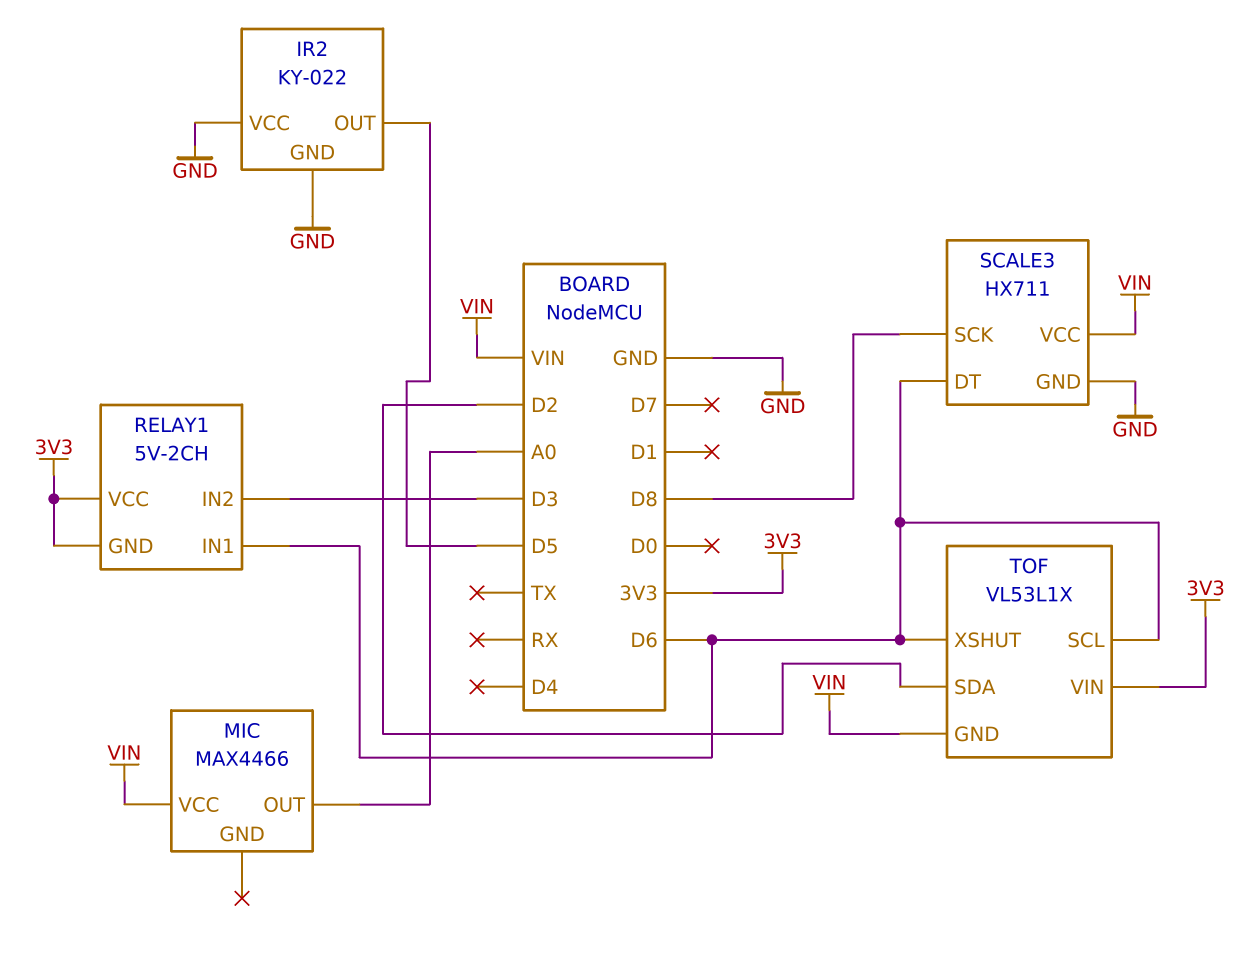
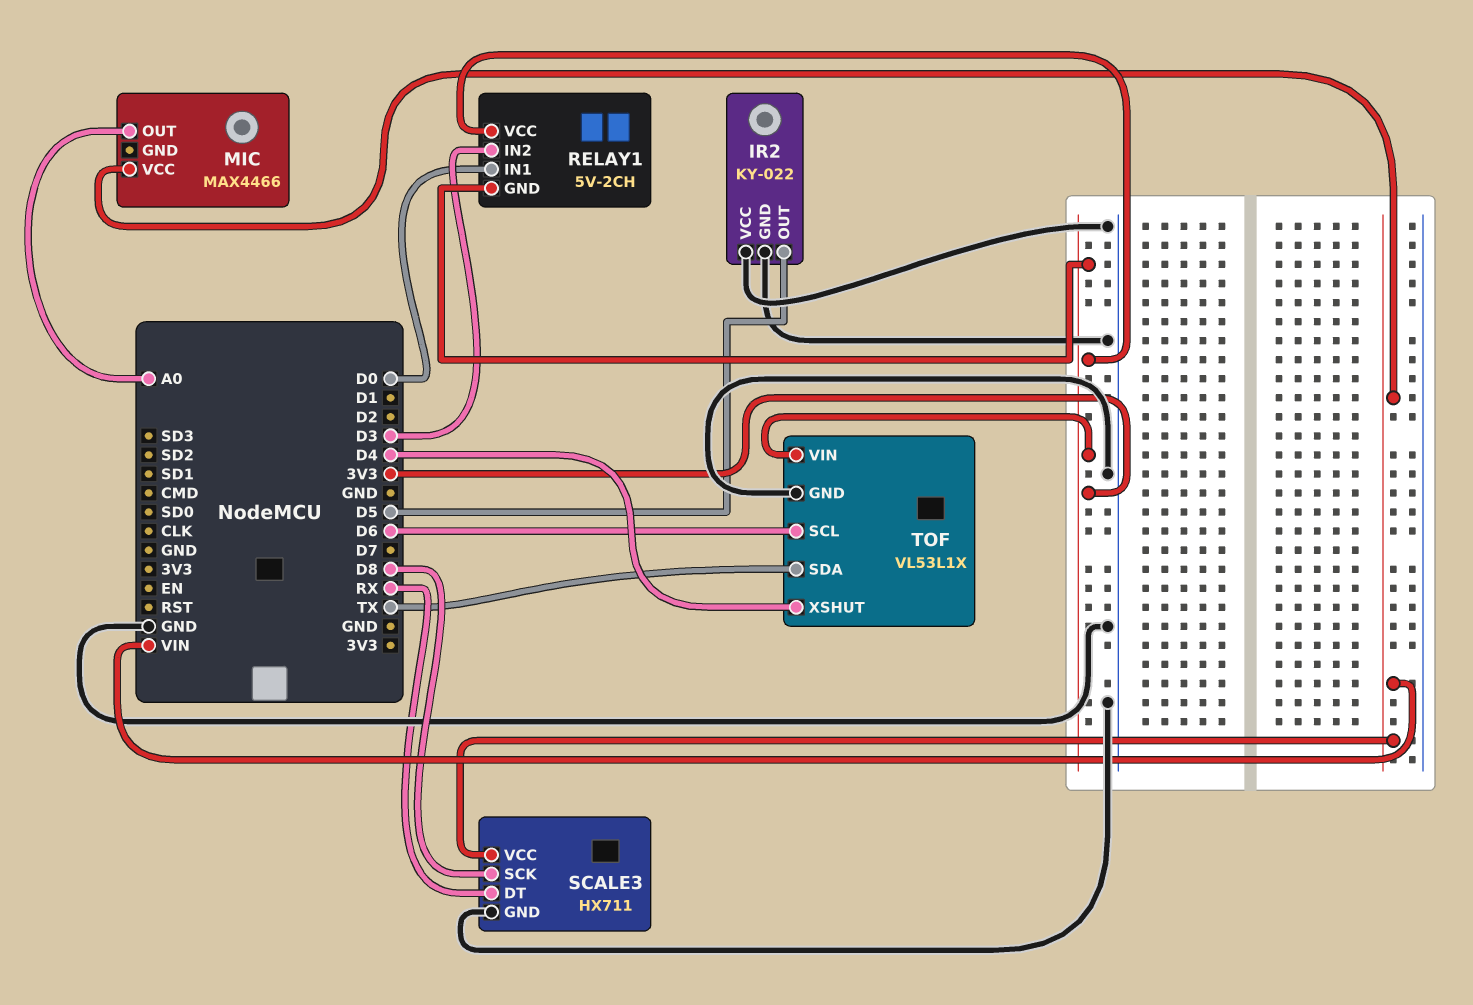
RELAY1 pin IN1: D6 -> D0
SCALE3 pin DT: D6 -> RX
TOF pin GND: VIN -> GND
TOF pin SDA: D2 -> TX
TOF pin XSHUT: D6 -> D4

